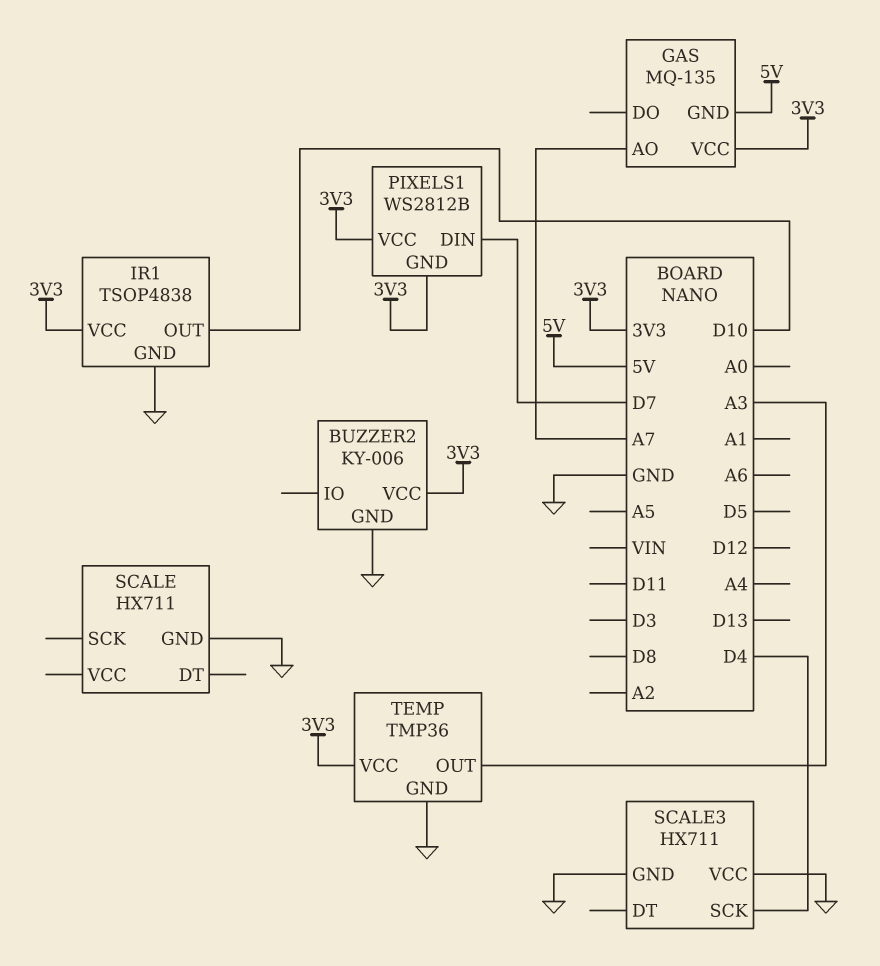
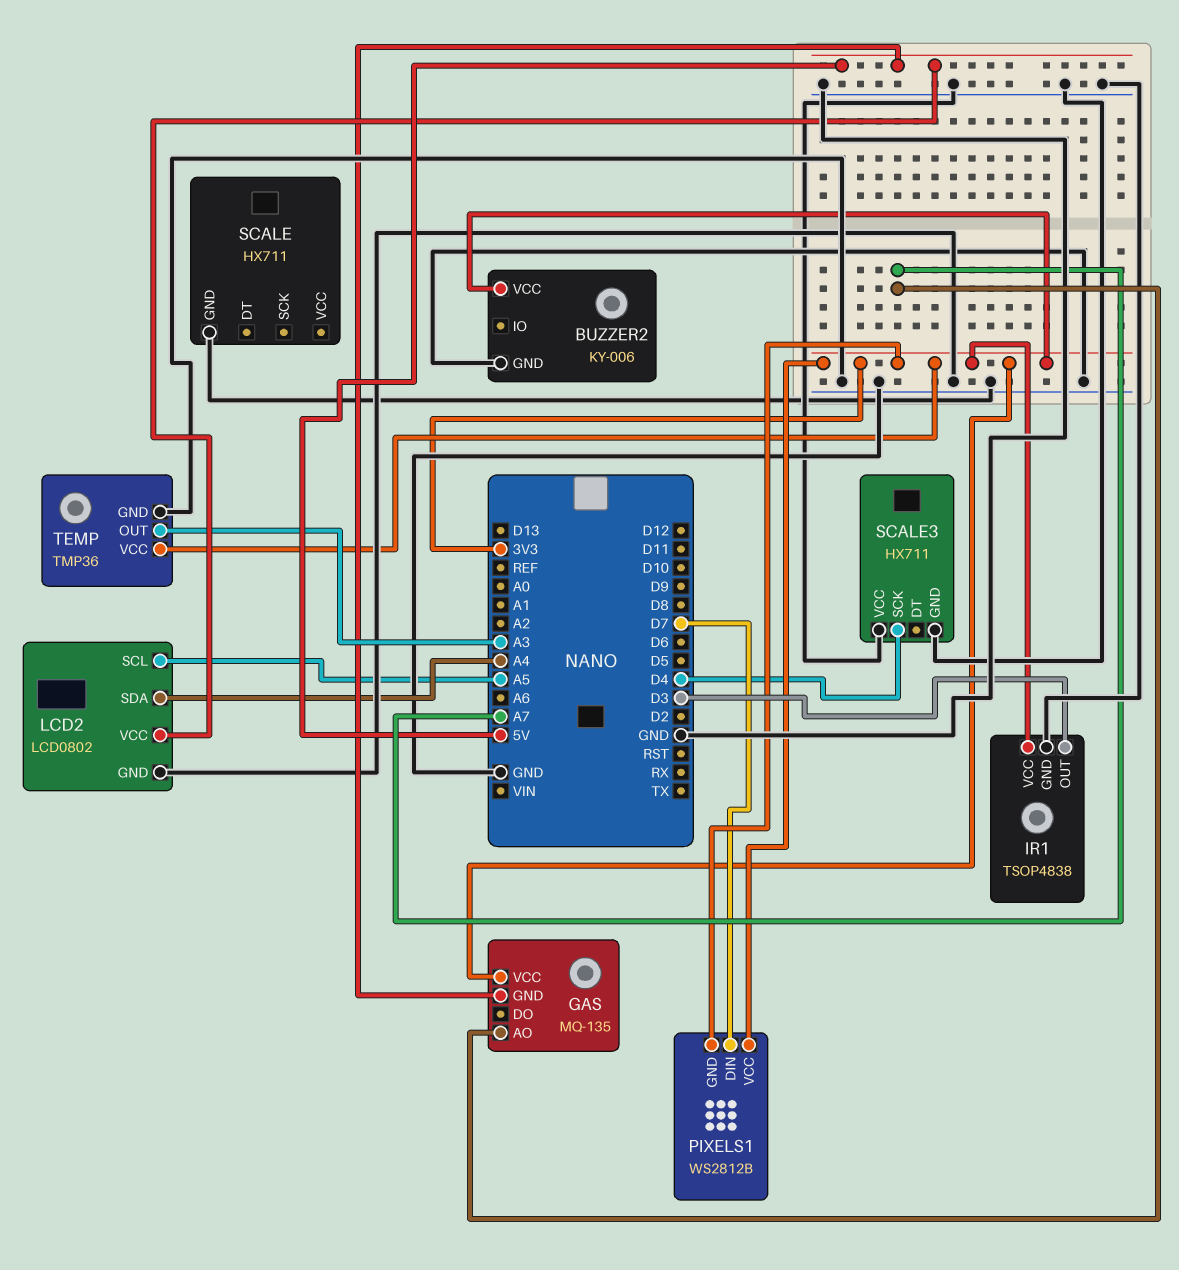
IR1 pin OUT: D10 -> D3
LCD2: none -> LCD0802
LCD2 pin GND: none -> GND
LCD2 pin SCL: none -> A5
LCD2 pin SDA: none -> A4
LCD2 pin VCC: none -> 5V

